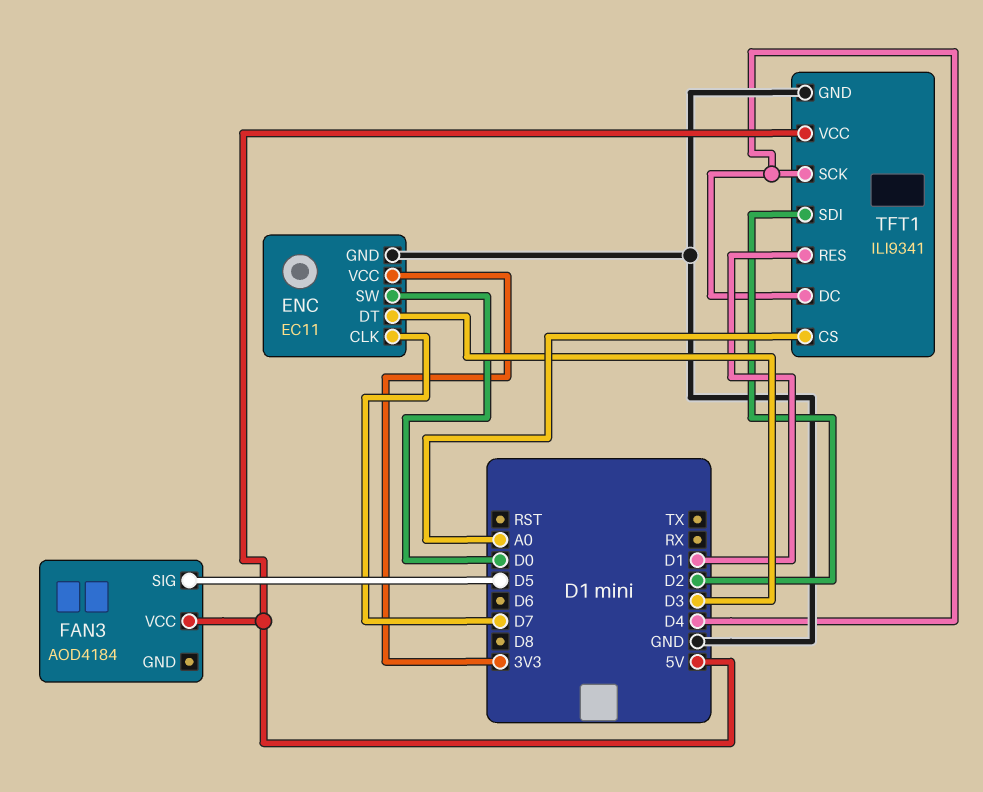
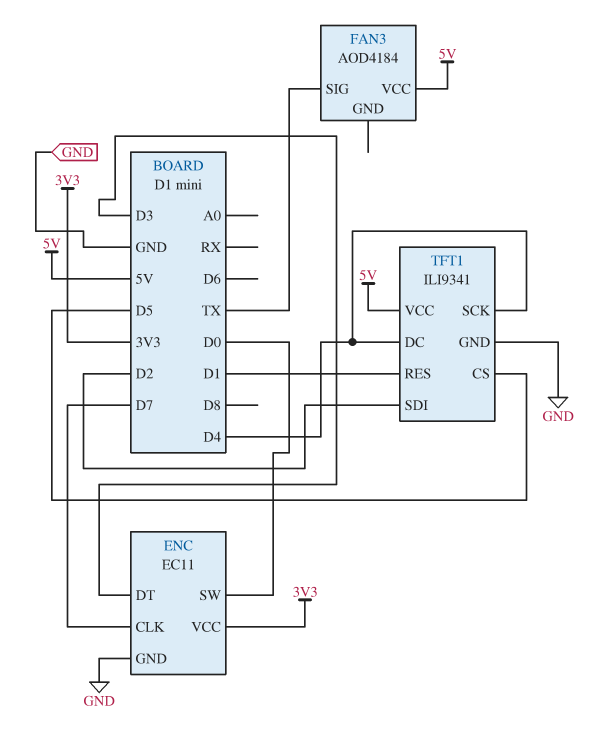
FAN3 pin SIG: D5 -> TX
TFT1 pin CS: A0 -> D5

